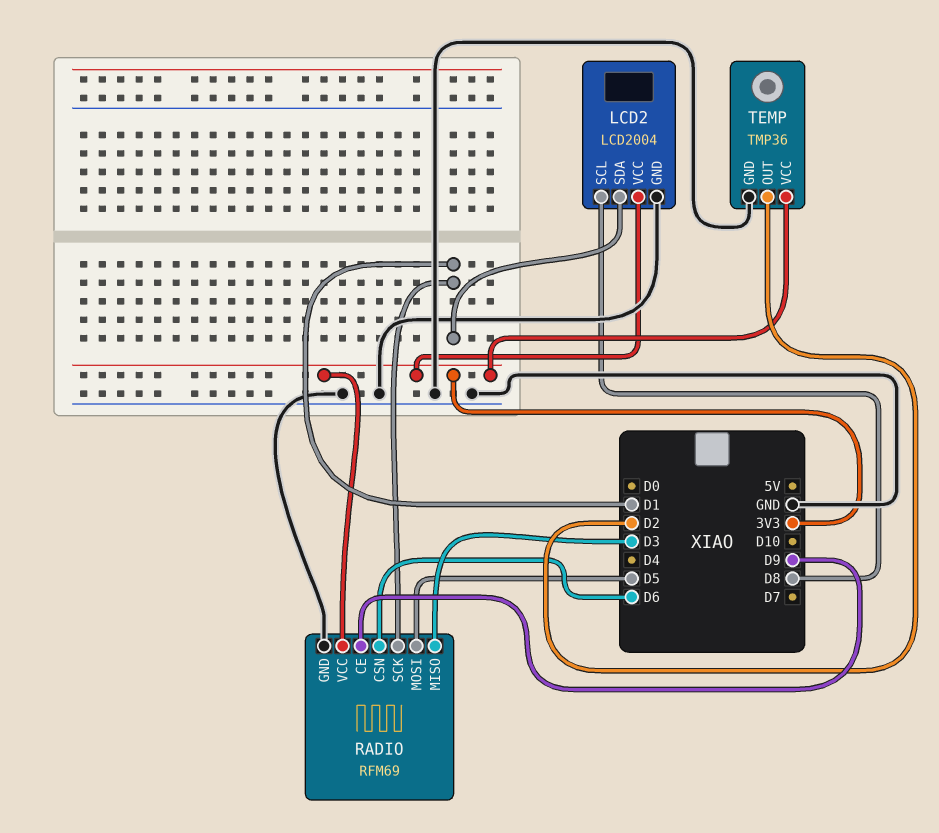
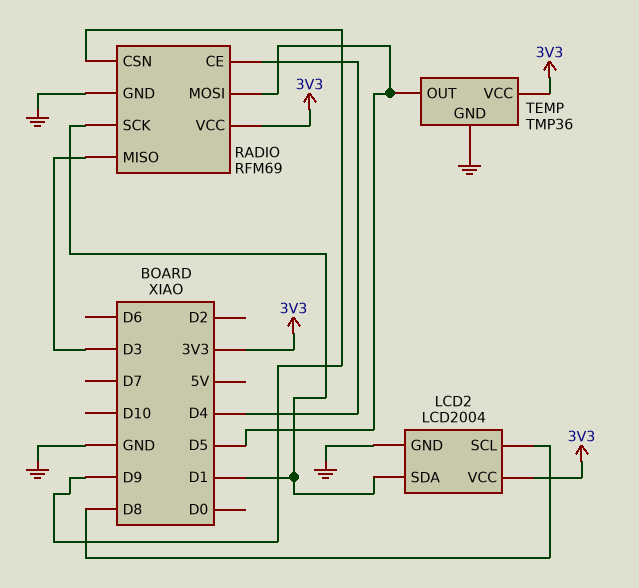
RADIO pin CE: D9 -> D4
RADIO pin CSN: D6 -> D9
TEMP pin OUT: D2 -> D5

